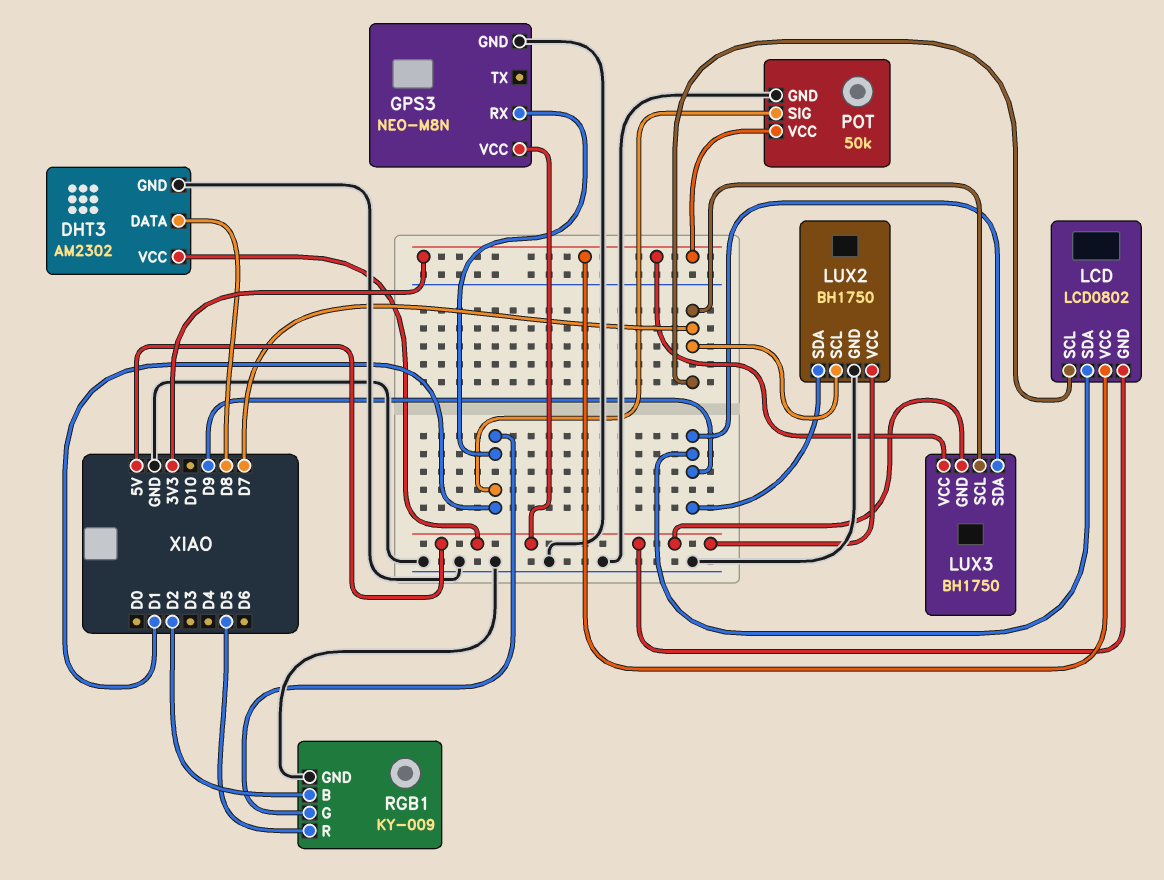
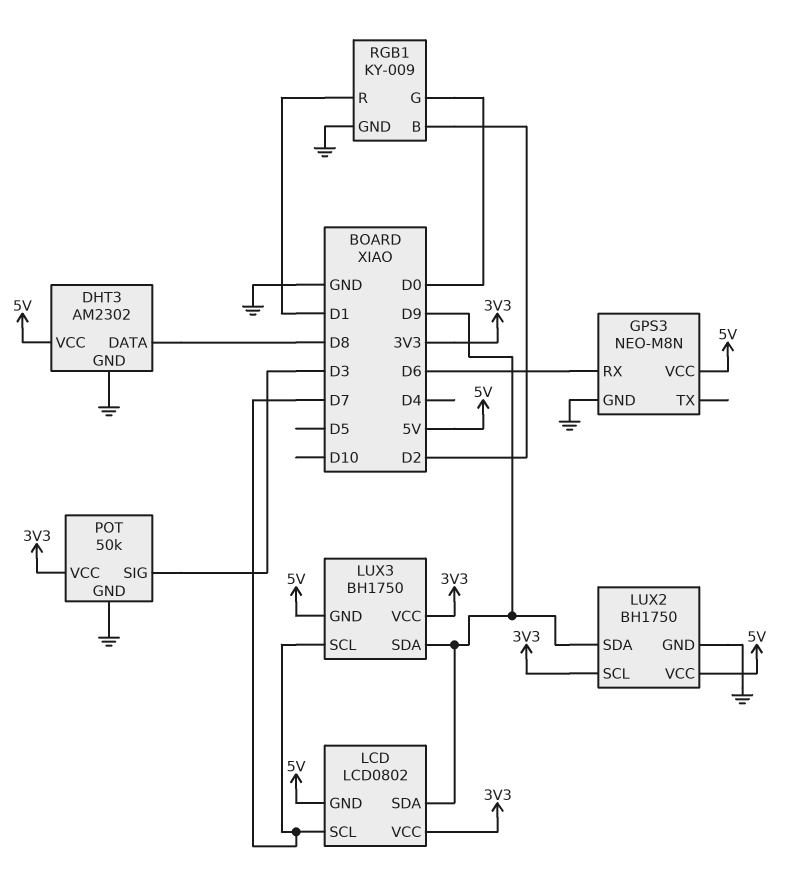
GPS3 pin RX: D1 -> D6
LUX2 pin SCL: D7 -> 3V3
POT pin SIG: D1 -> D3
RGB1 pin G: D1 -> D0
RGB1 pin R: D5 -> D1

